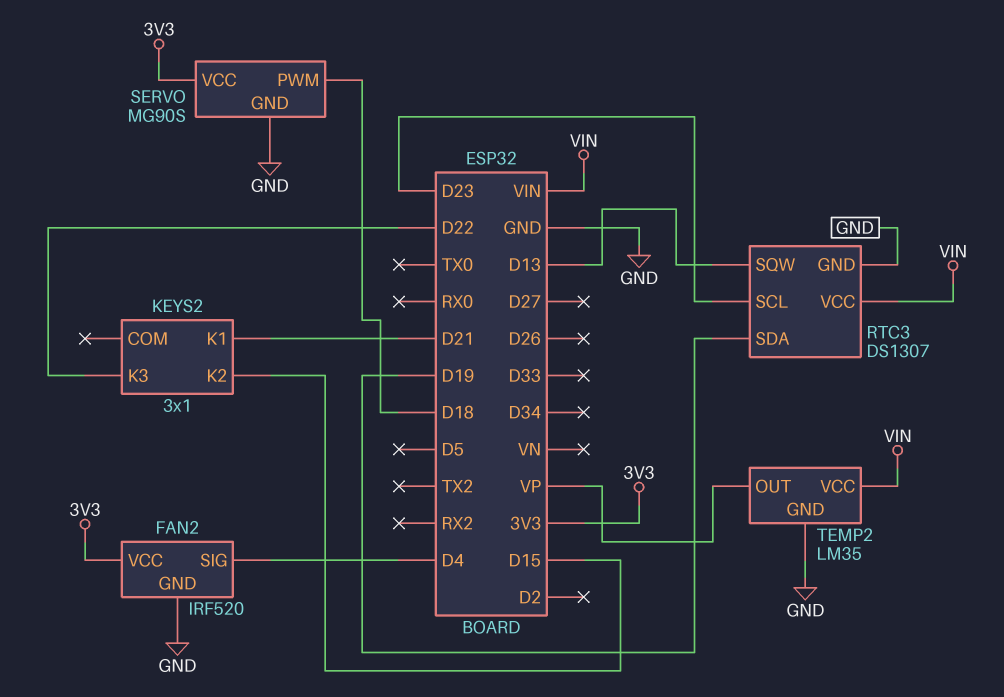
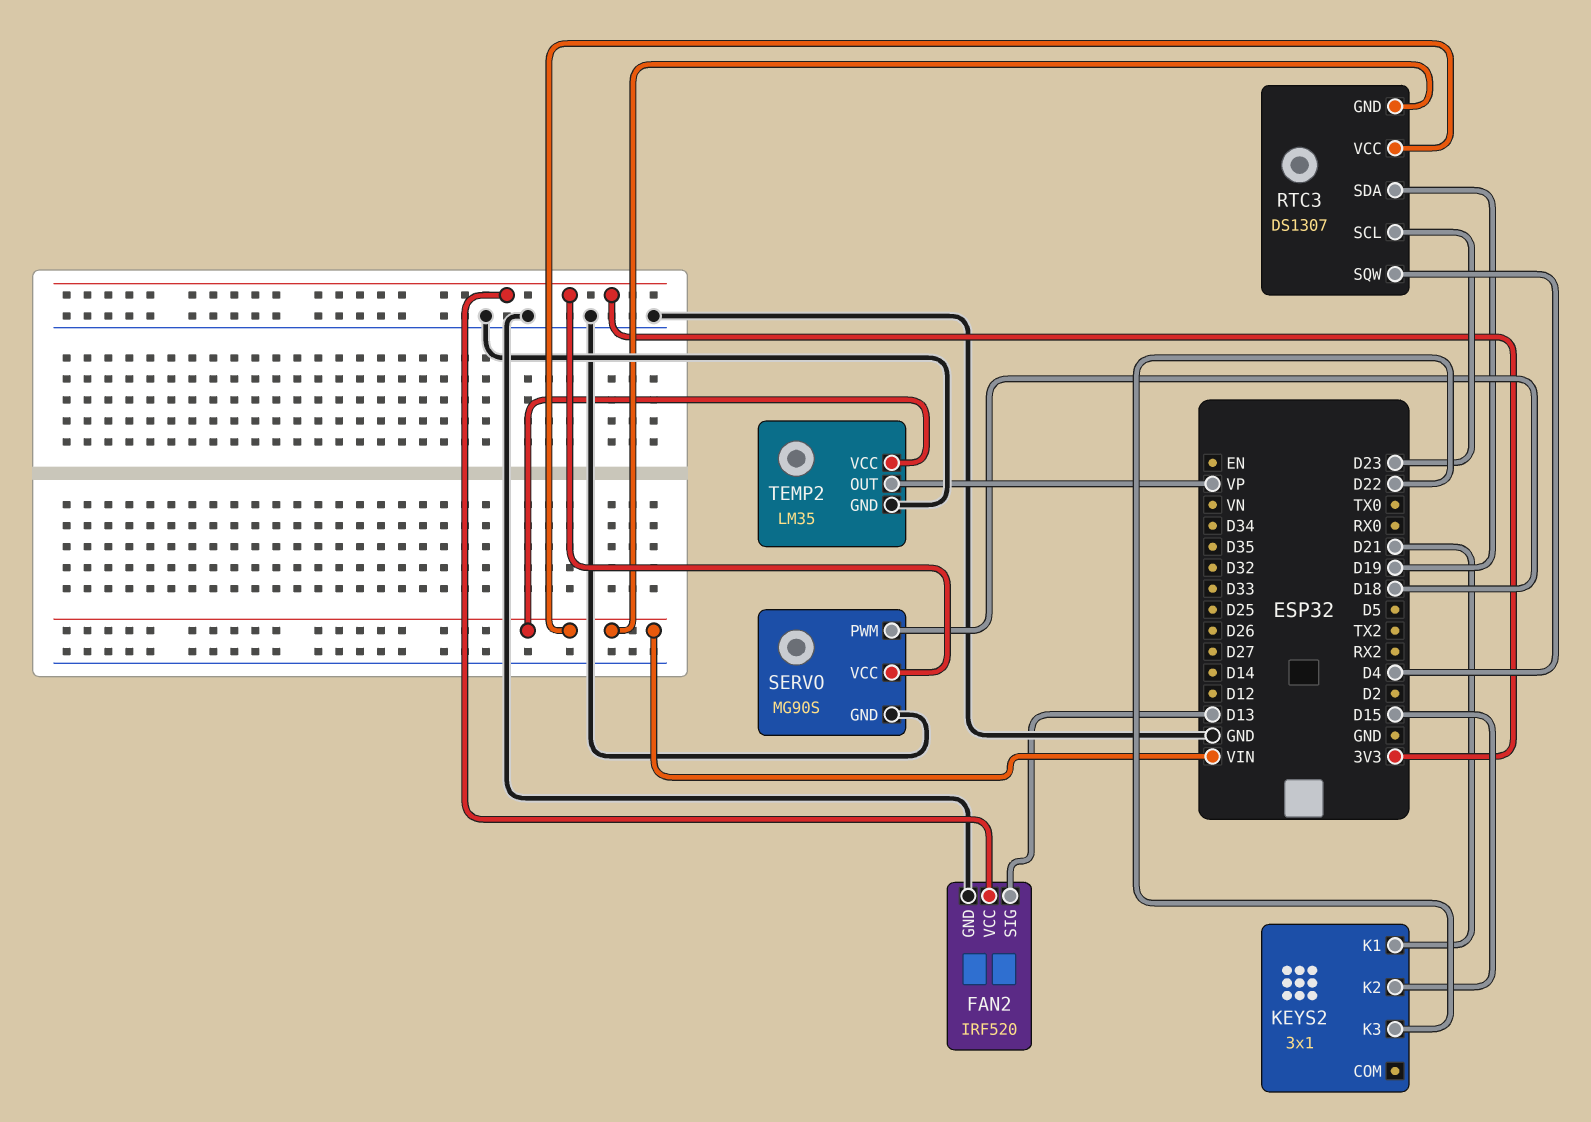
FAN2 pin SIG: D4 -> D13
RTC3 pin GND: GND -> VIN
RTC3 pin SQW: D13 -> D4

